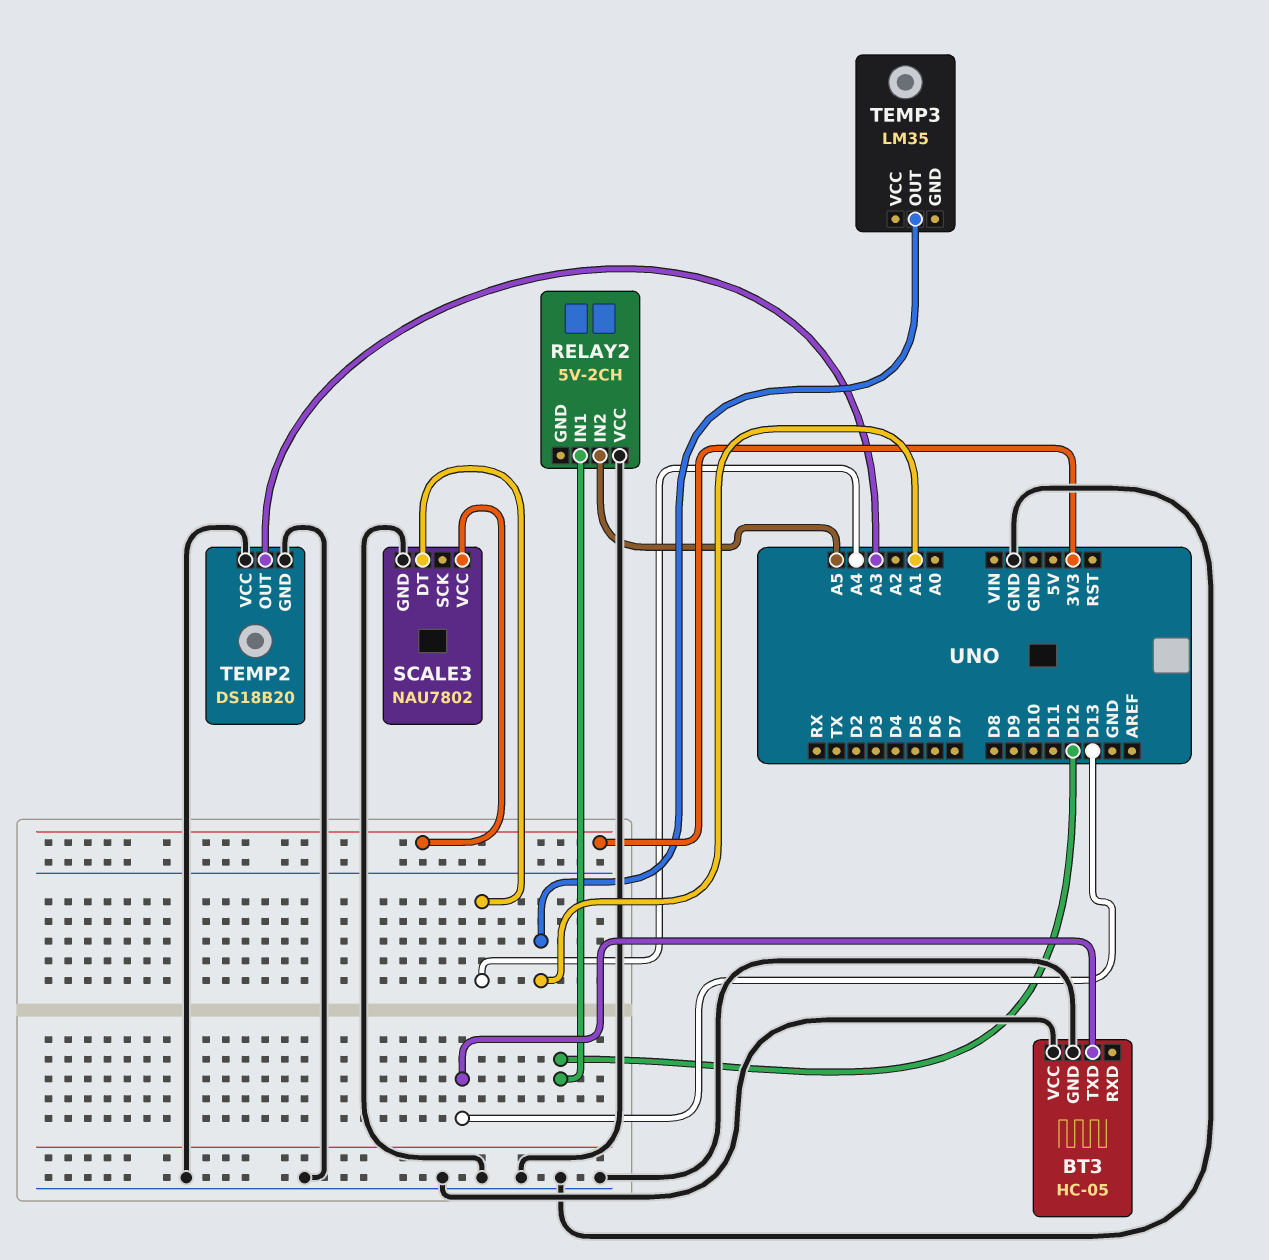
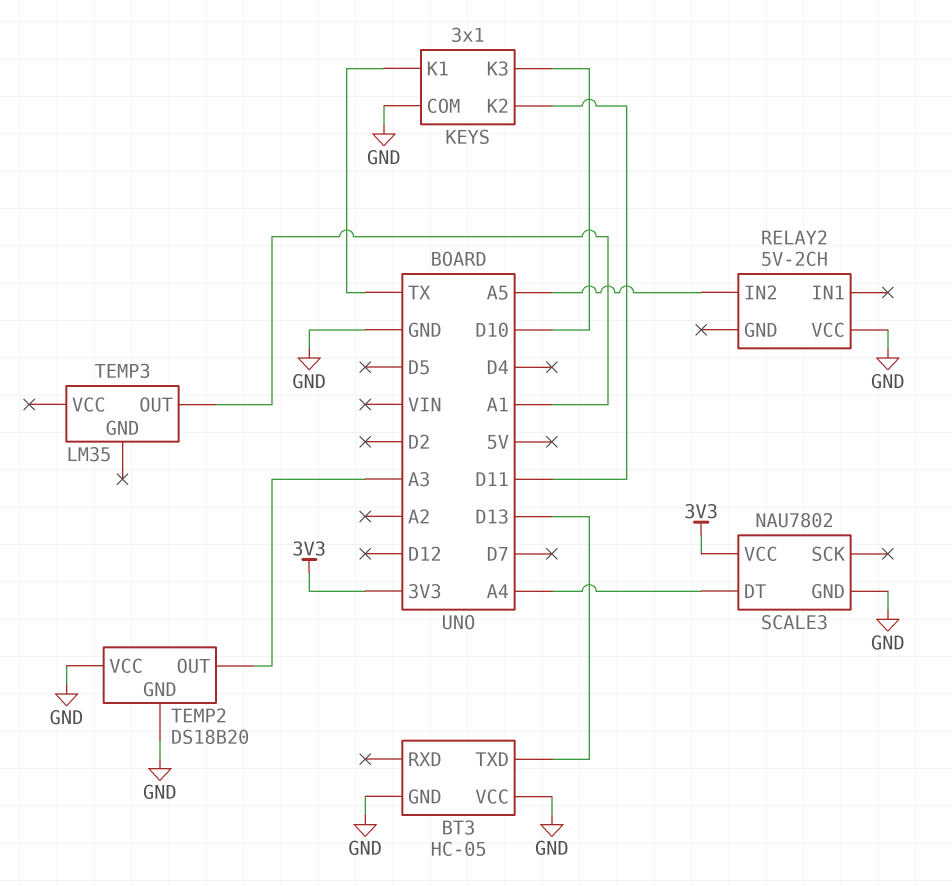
KEYS: none -> 3x1
KEYS pin COM: none -> GND
KEYS pin K1: none -> TX
KEYS pin K2: none -> D11
KEYS pin K3: none -> D10
RELAY2 pin IN1: D12 -> none

